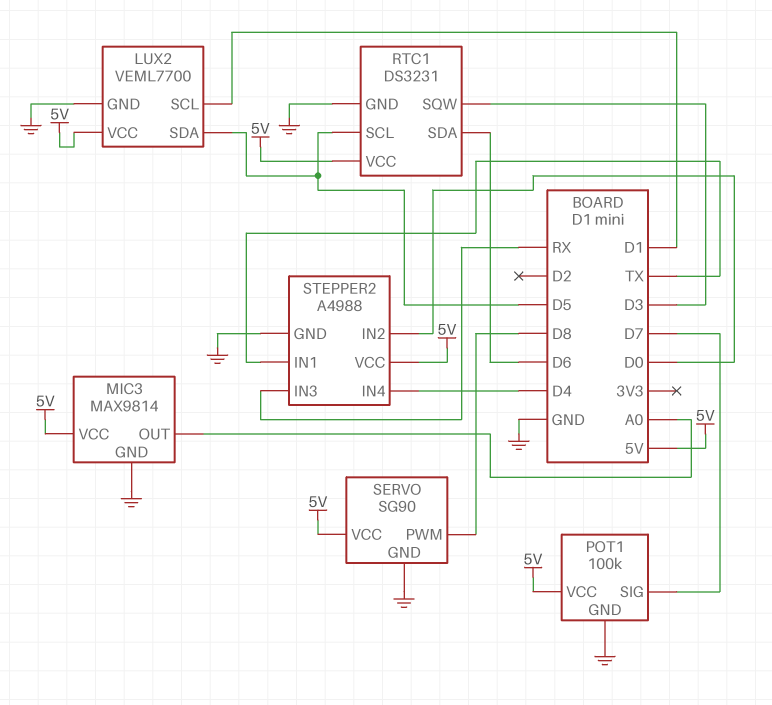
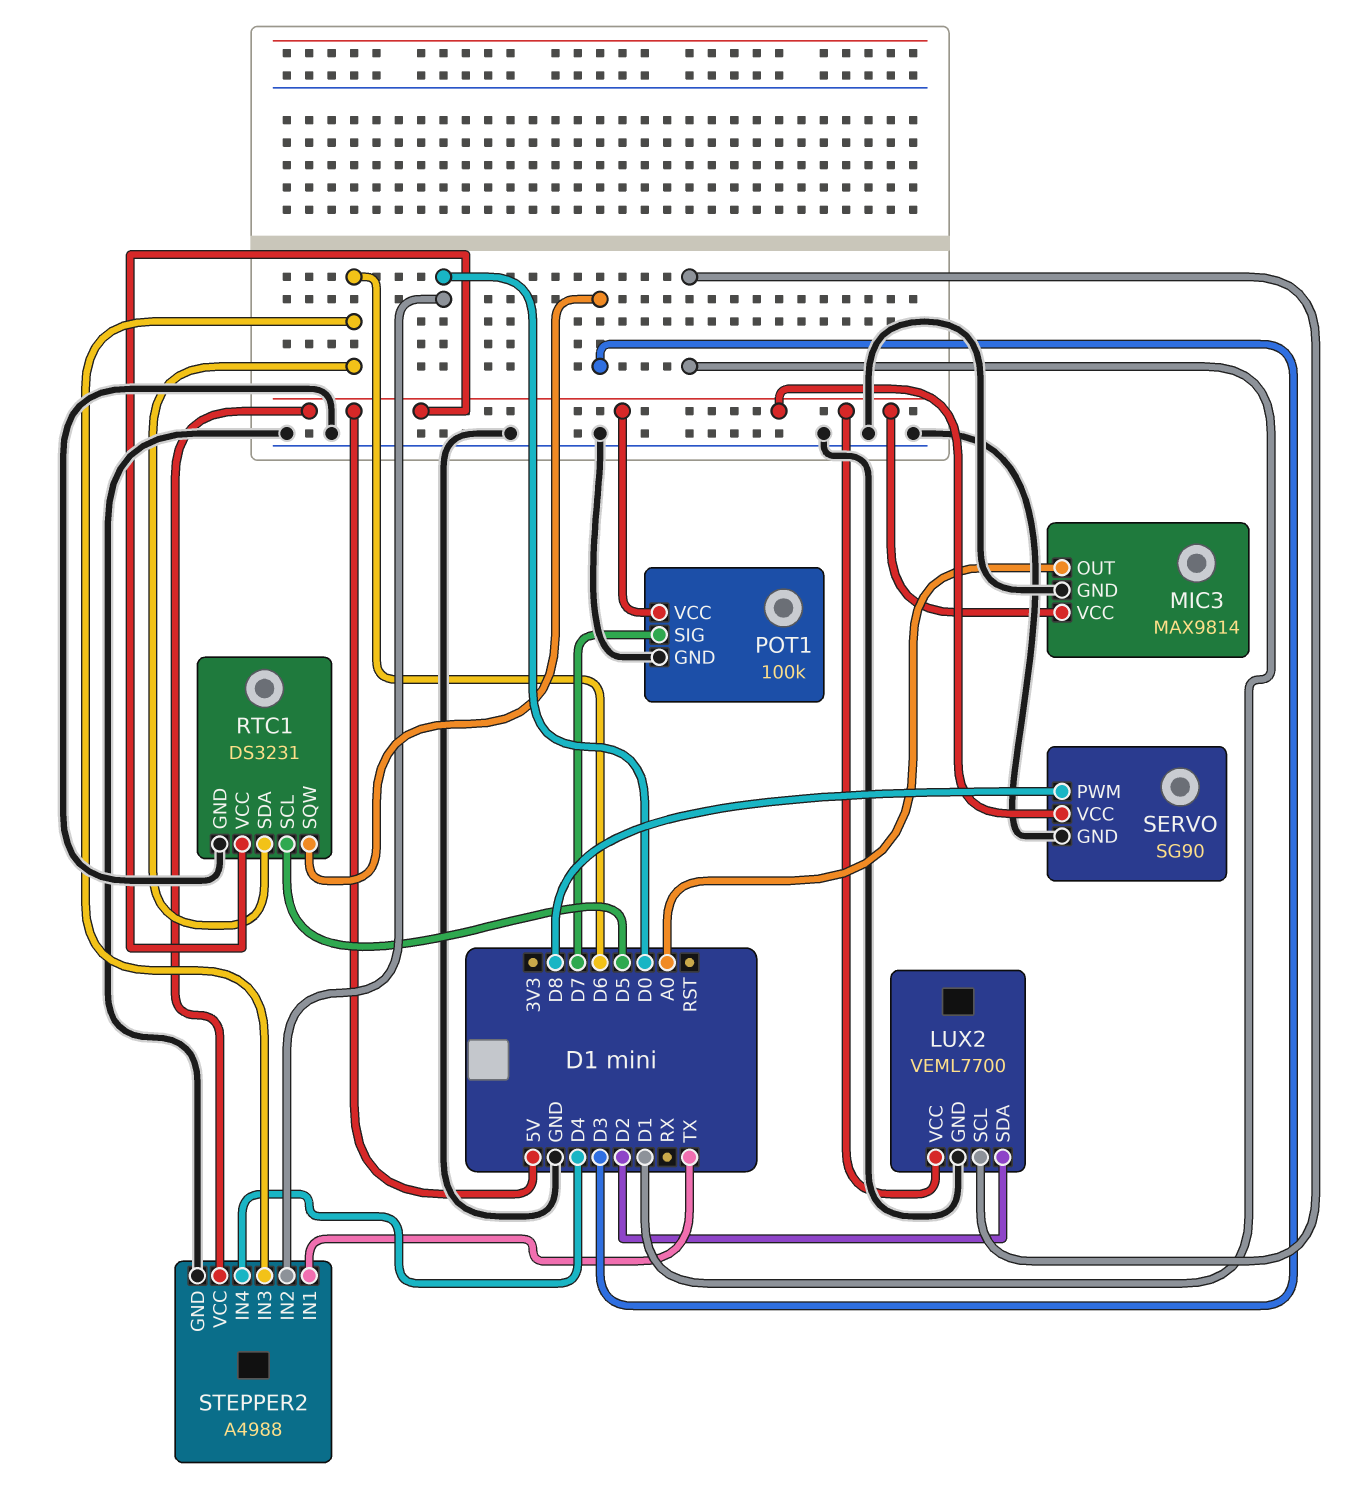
LUX2 pin SDA: D5 -> D2
STEPPER2 pin IN3: RX -> D6

